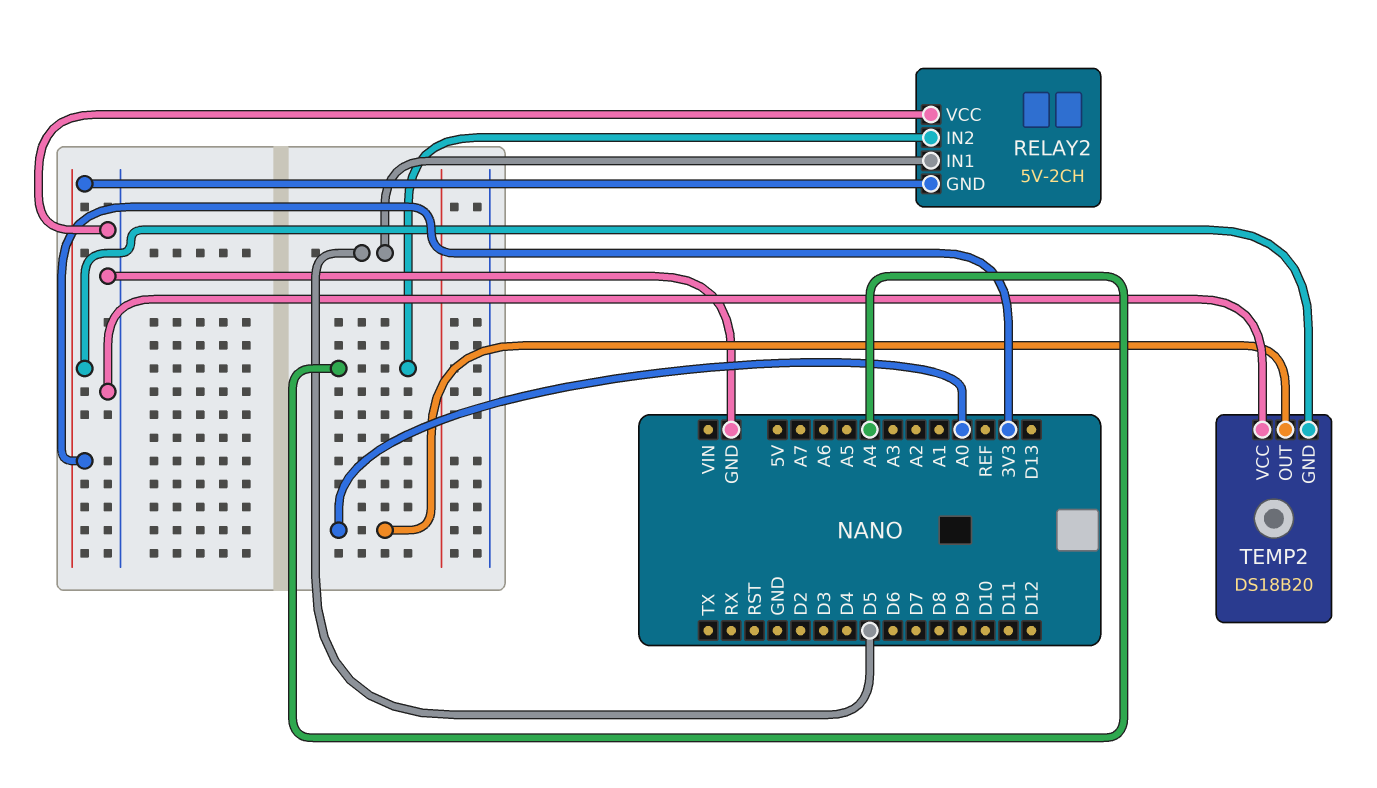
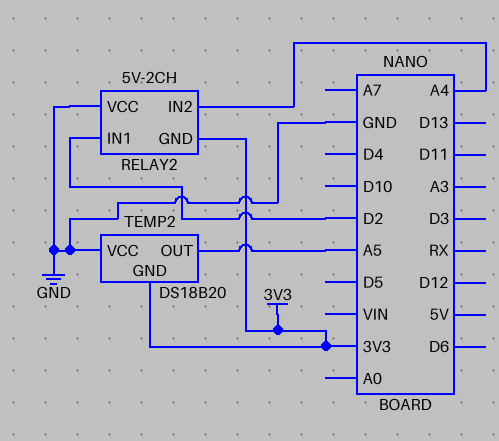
RELAY2 pin IN1: D5 -> D2
TEMP2 pin OUT: A0 -> A5

